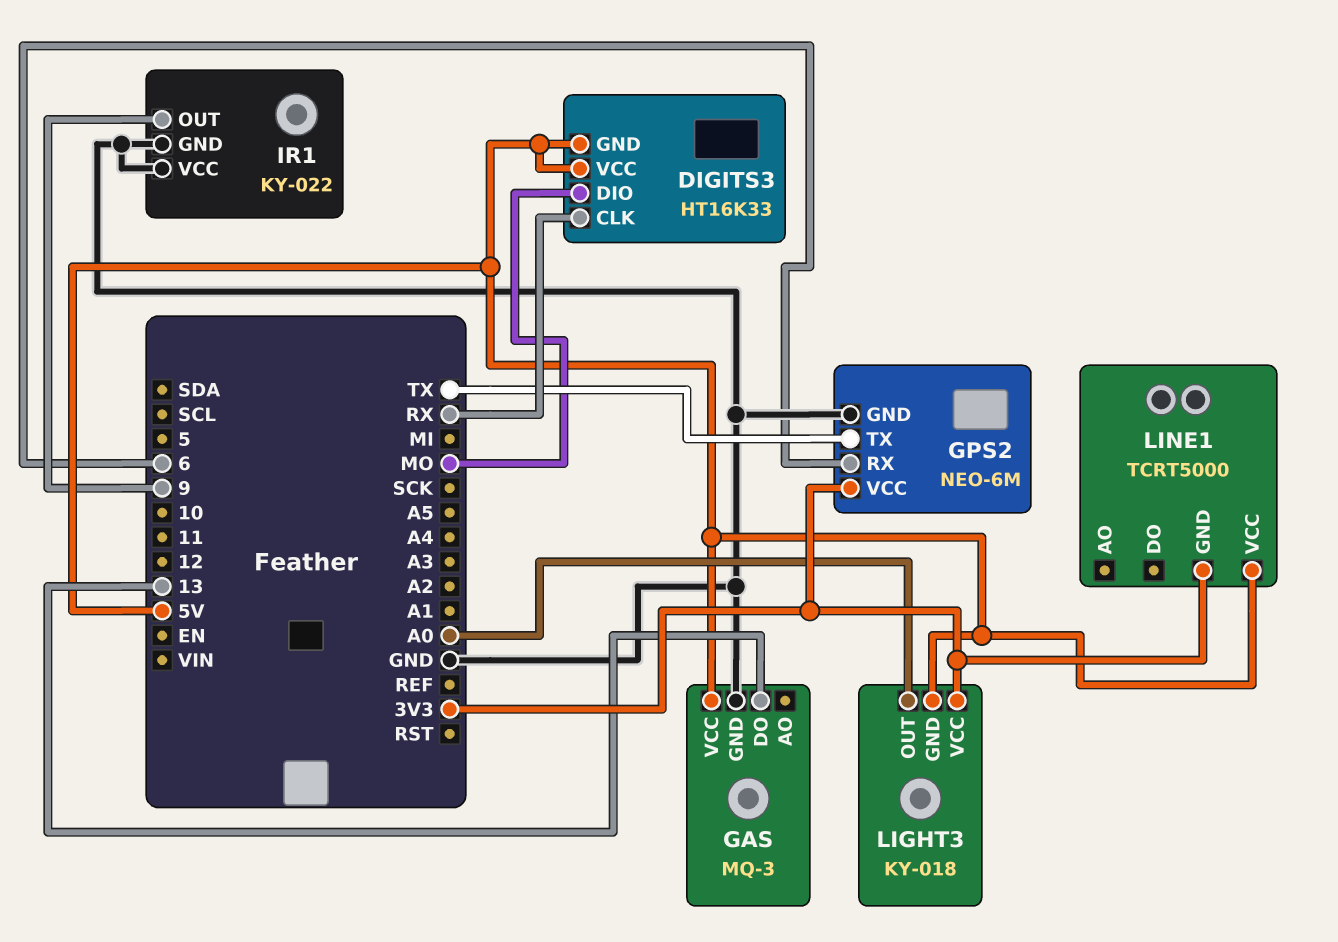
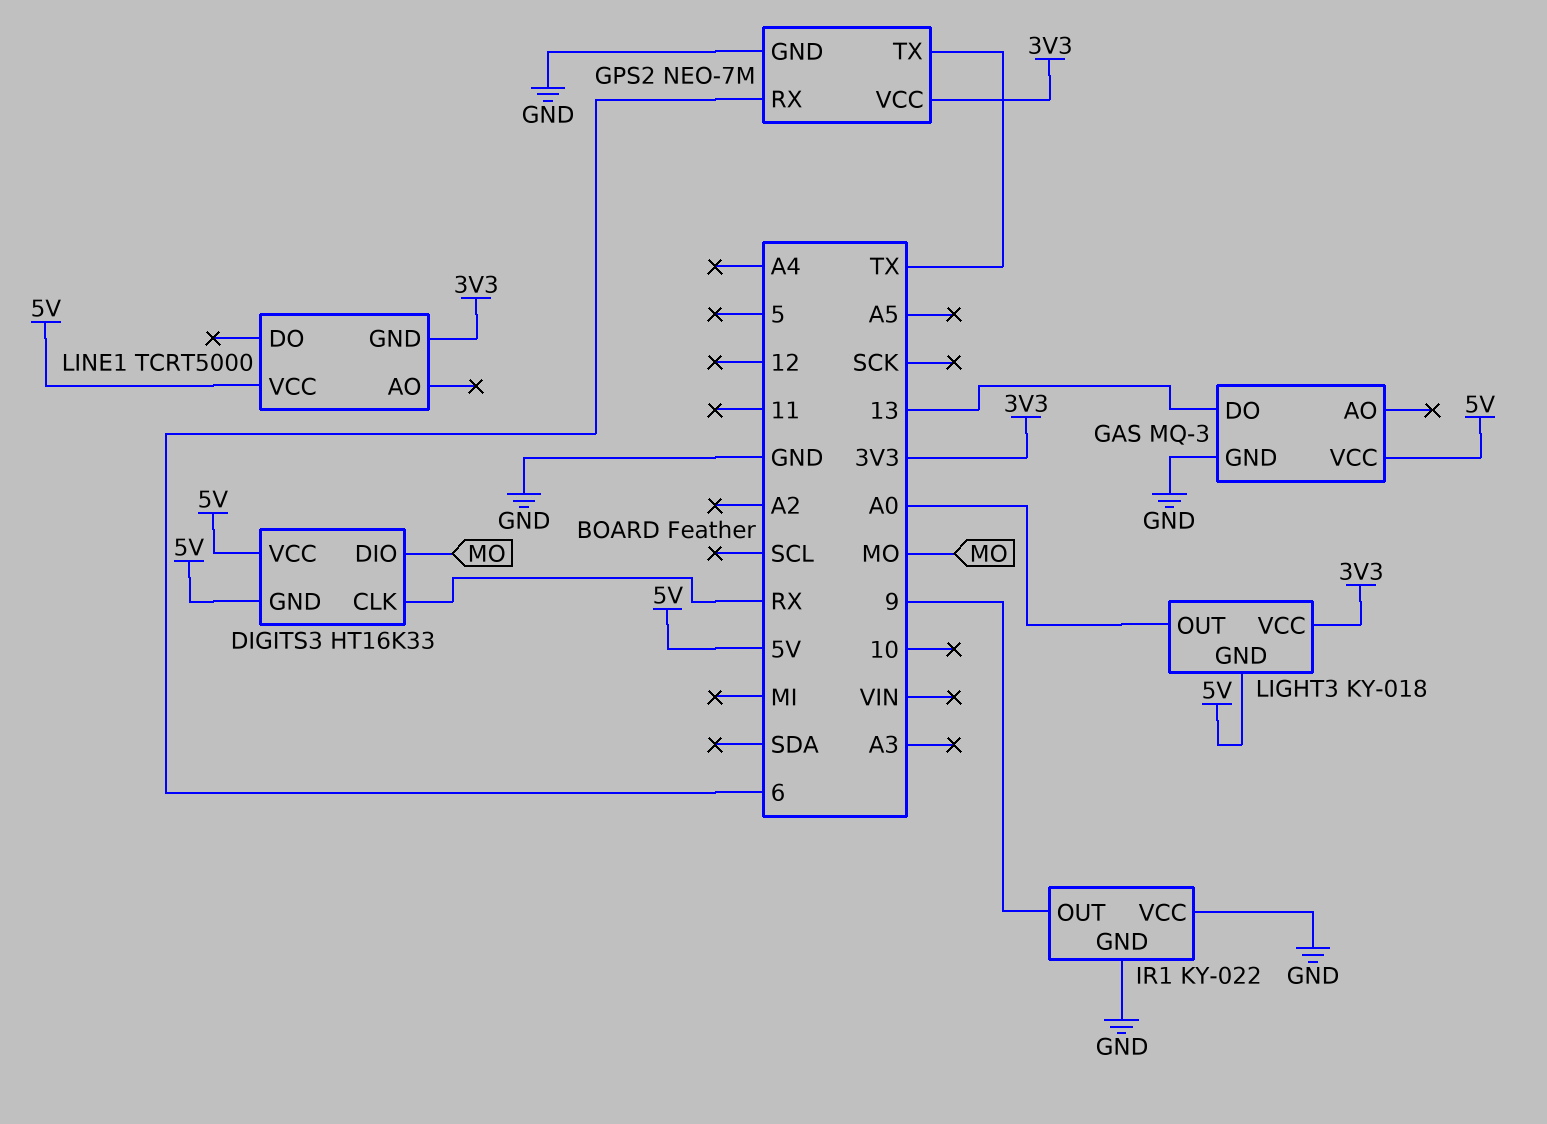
GPS2: NEO-6M -> NEO-7M

